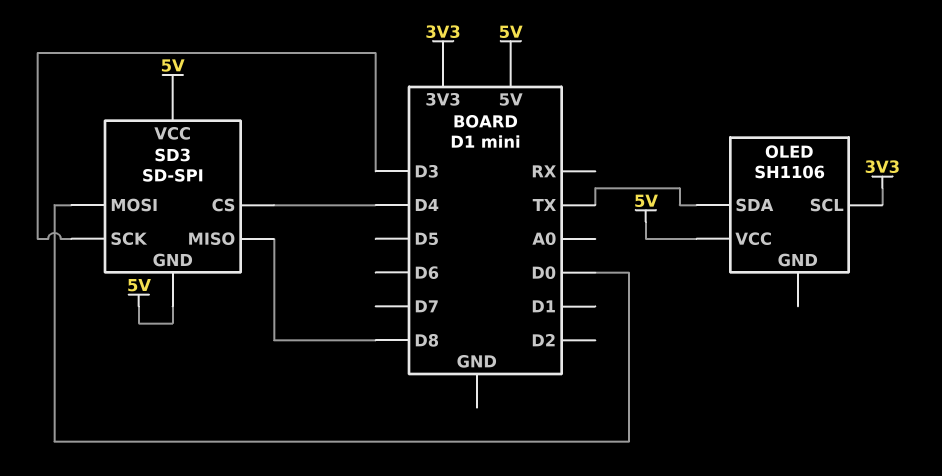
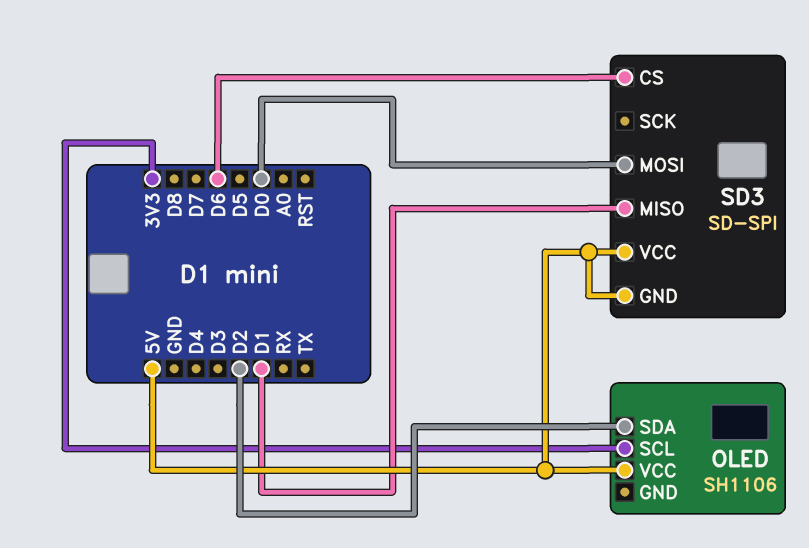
OLED pin SDA: TX -> D2
SD3 pin CS: D4 -> D6
SD3 pin MISO: D8 -> D1
SD3 pin SCK: D3 -> none

